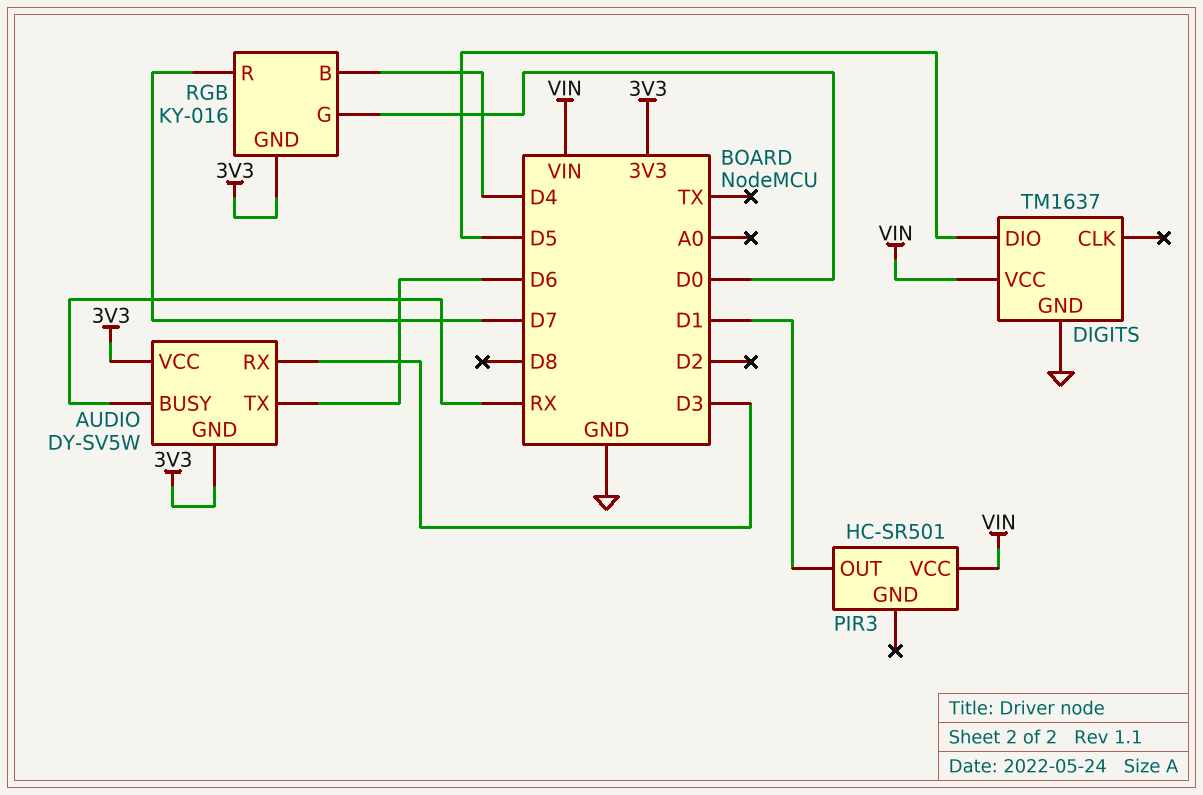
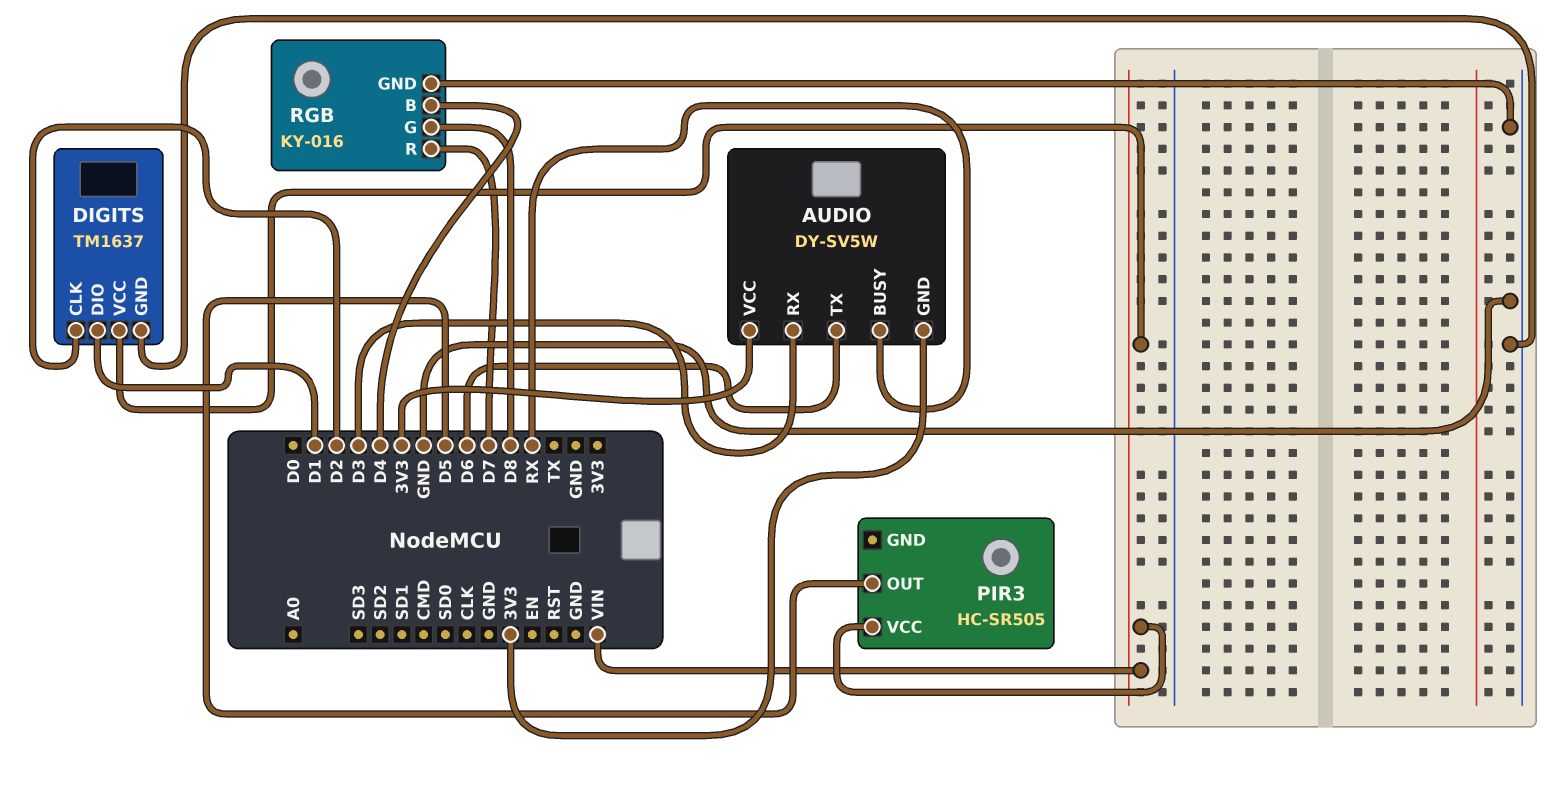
DIGITS pin CLK: none -> D2
DIGITS pin DIO: D5 -> D1
PIR3: HC-SR501 -> HC-SR505
PIR3 pin OUT: D1 -> D5
RGB pin G: D0 -> D8
RGB pin GND: 3V3 -> GND

